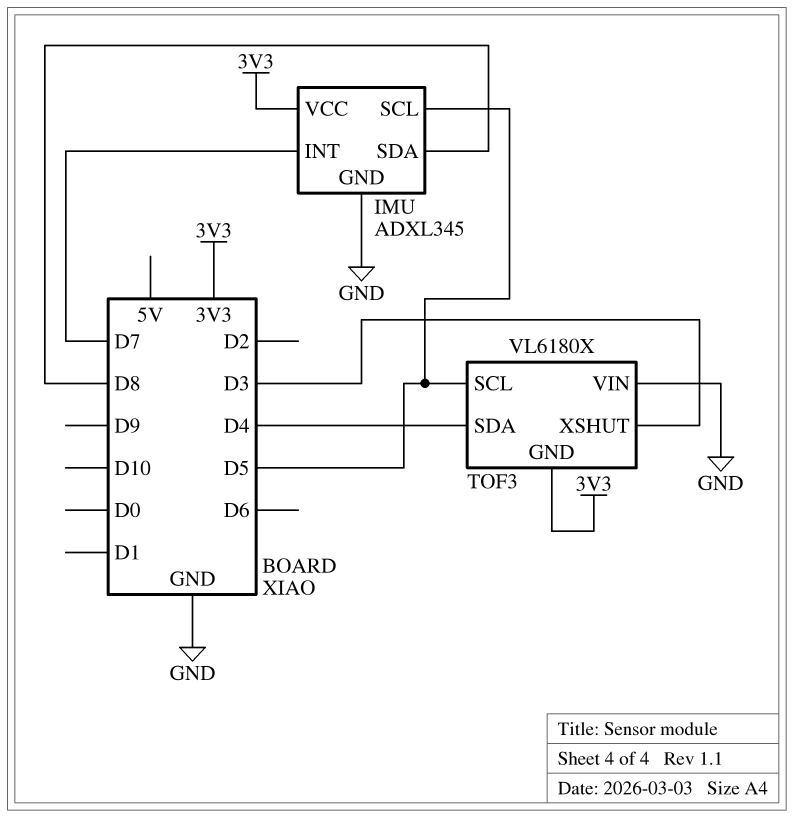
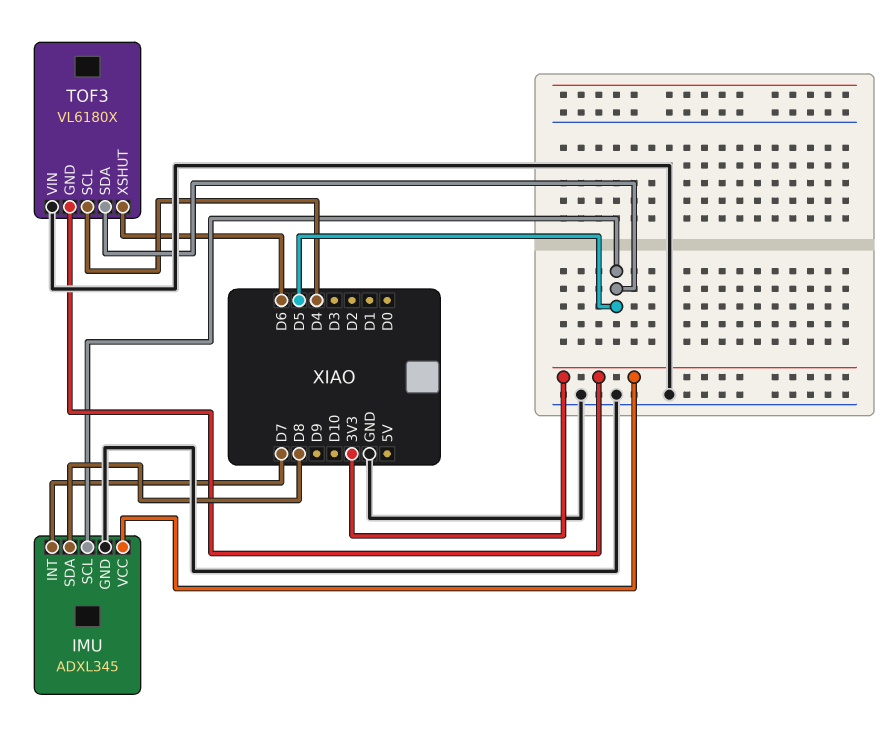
TOF3 pin SCL: D5 -> D4
TOF3 pin SDA: D4 -> D5
TOF3 pin XSHUT: D3 -> D6

